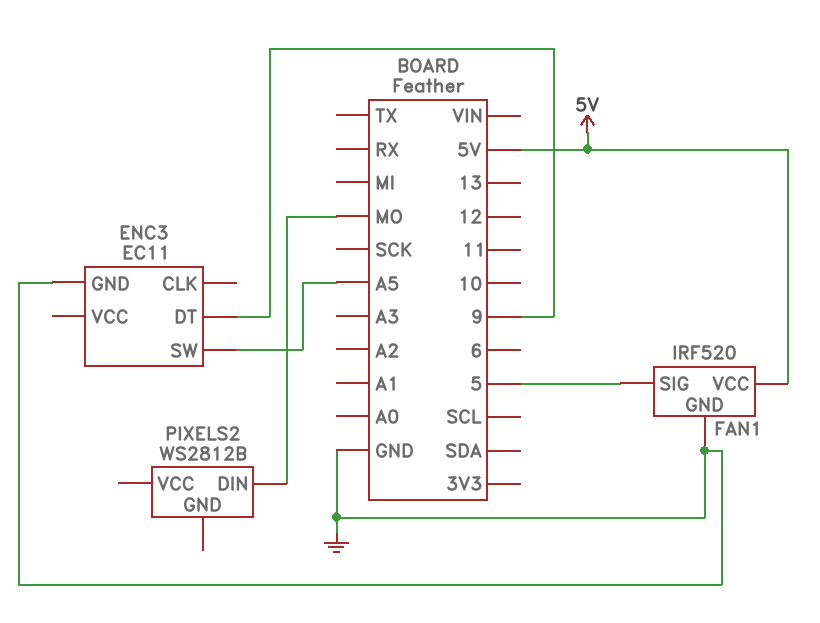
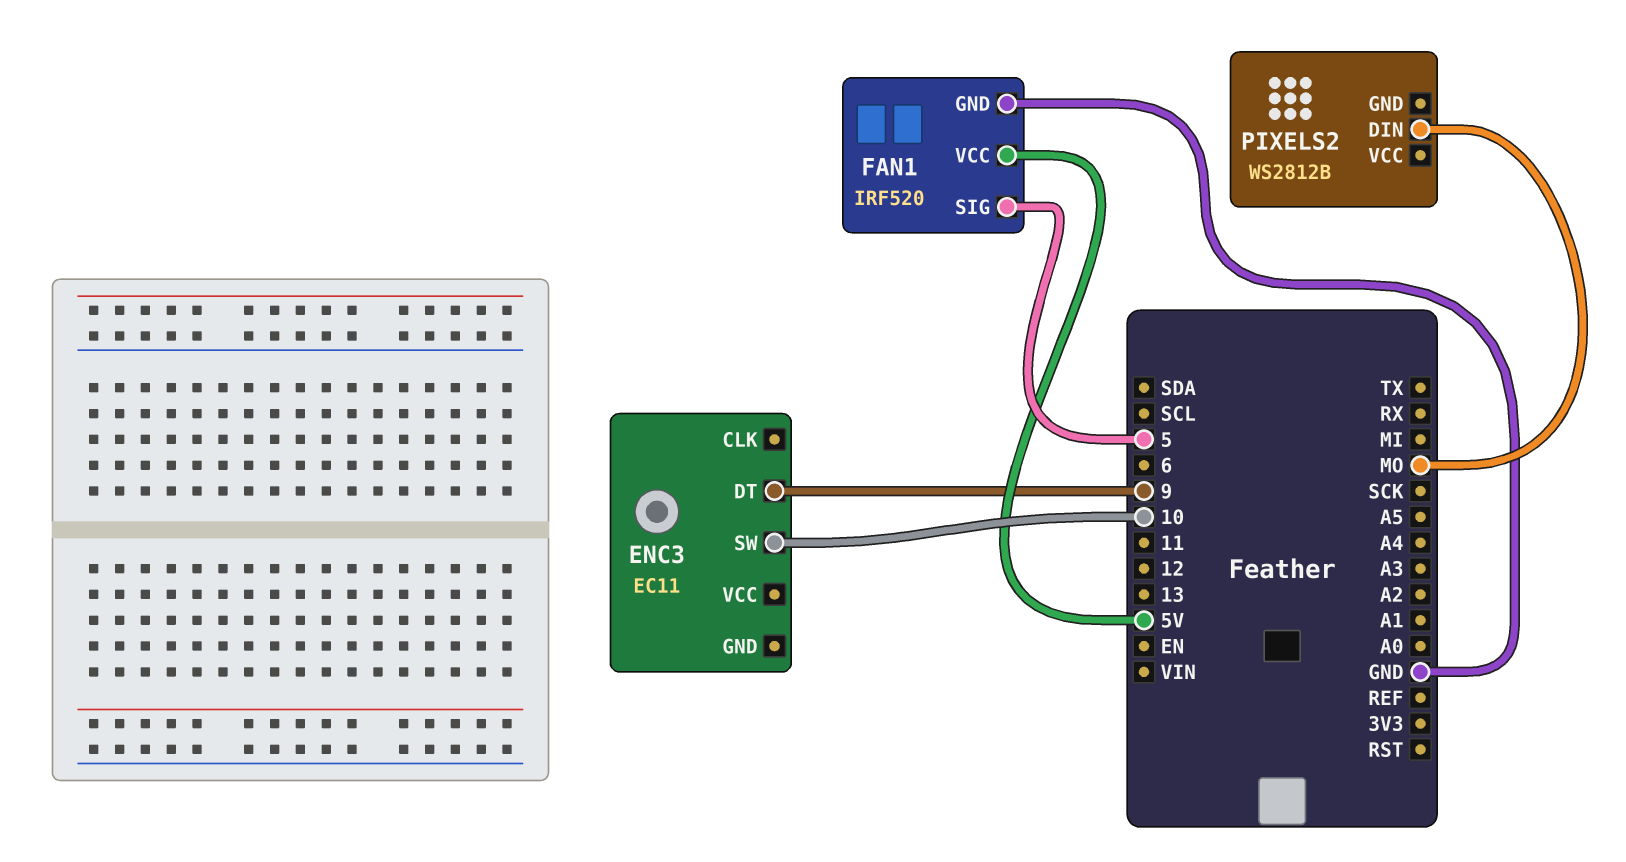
ENC3 pin GND: GND -> none
ENC3 pin SW: A5 -> 10

